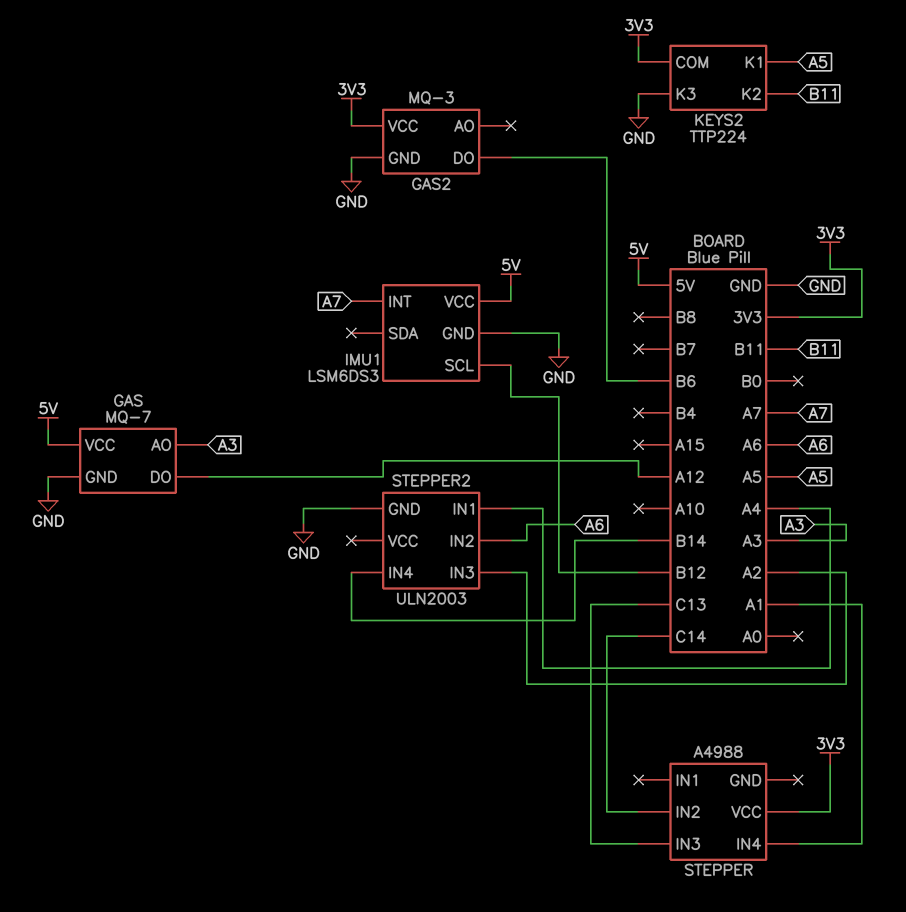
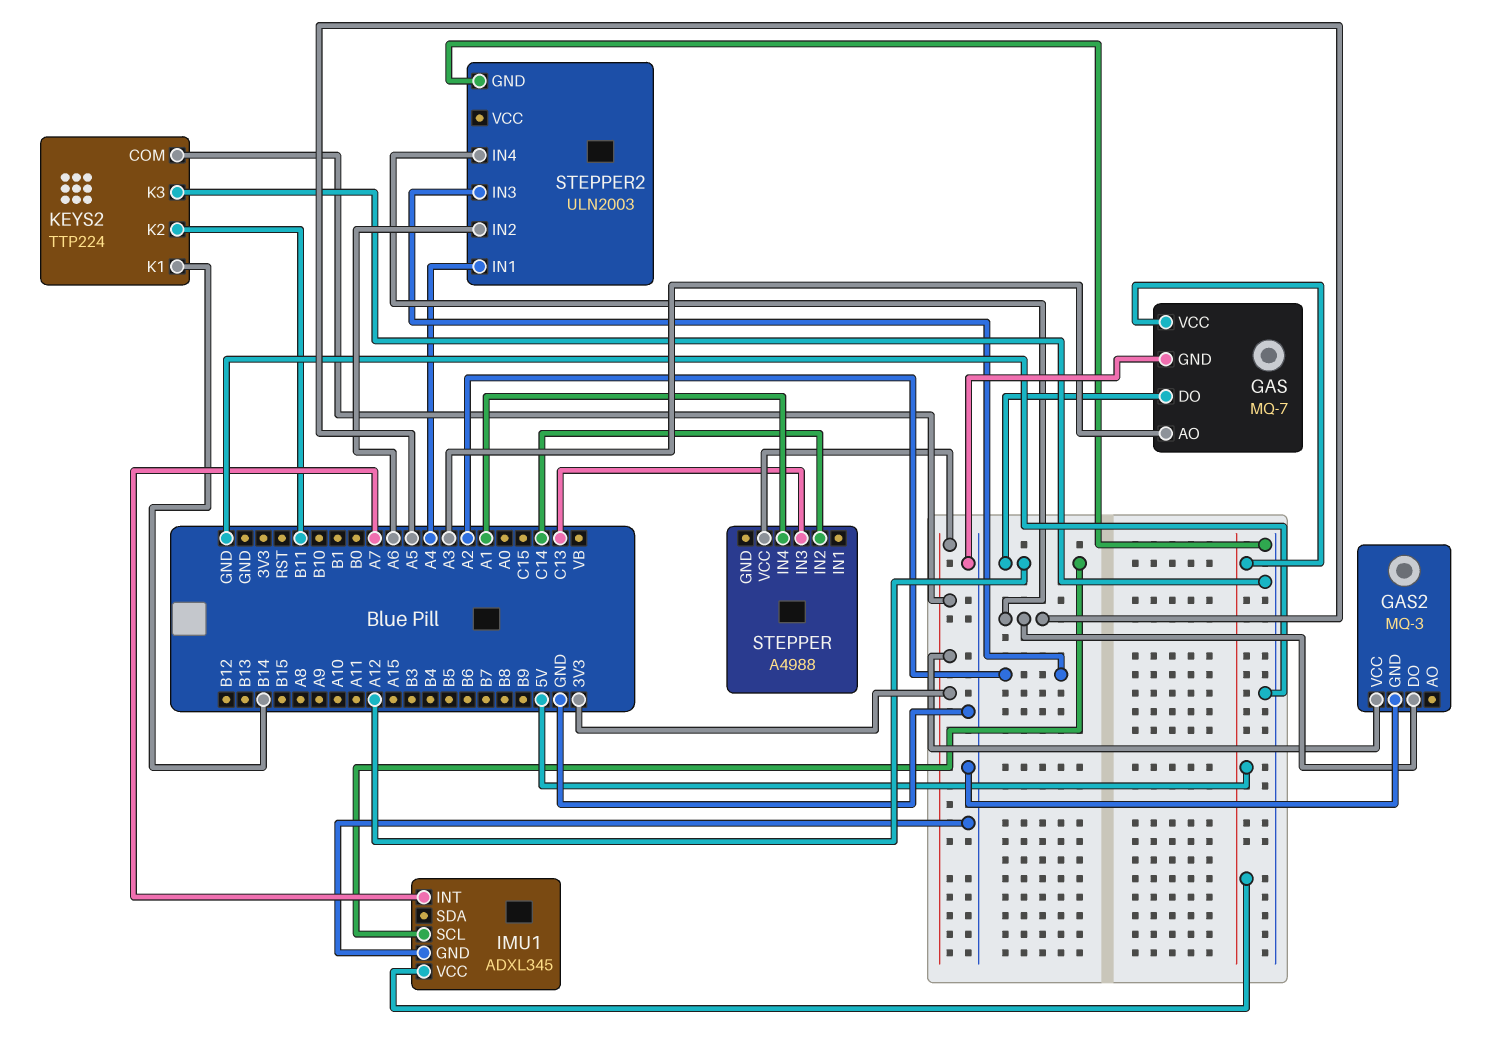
GAS2 pin DO: B6 -> A5
IMU1: LSM6DS3 -> ADXL345
IMU1 pin SCL: B12 -> A12
KEYS2 pin K1: A5 -> B14
STEPPER2 pin IN4: B14 -> A5

